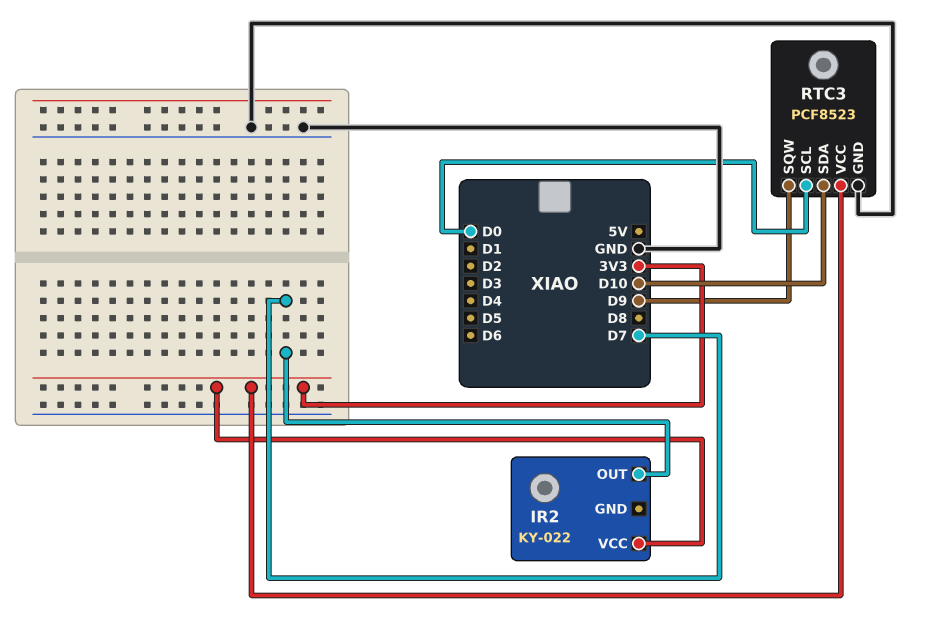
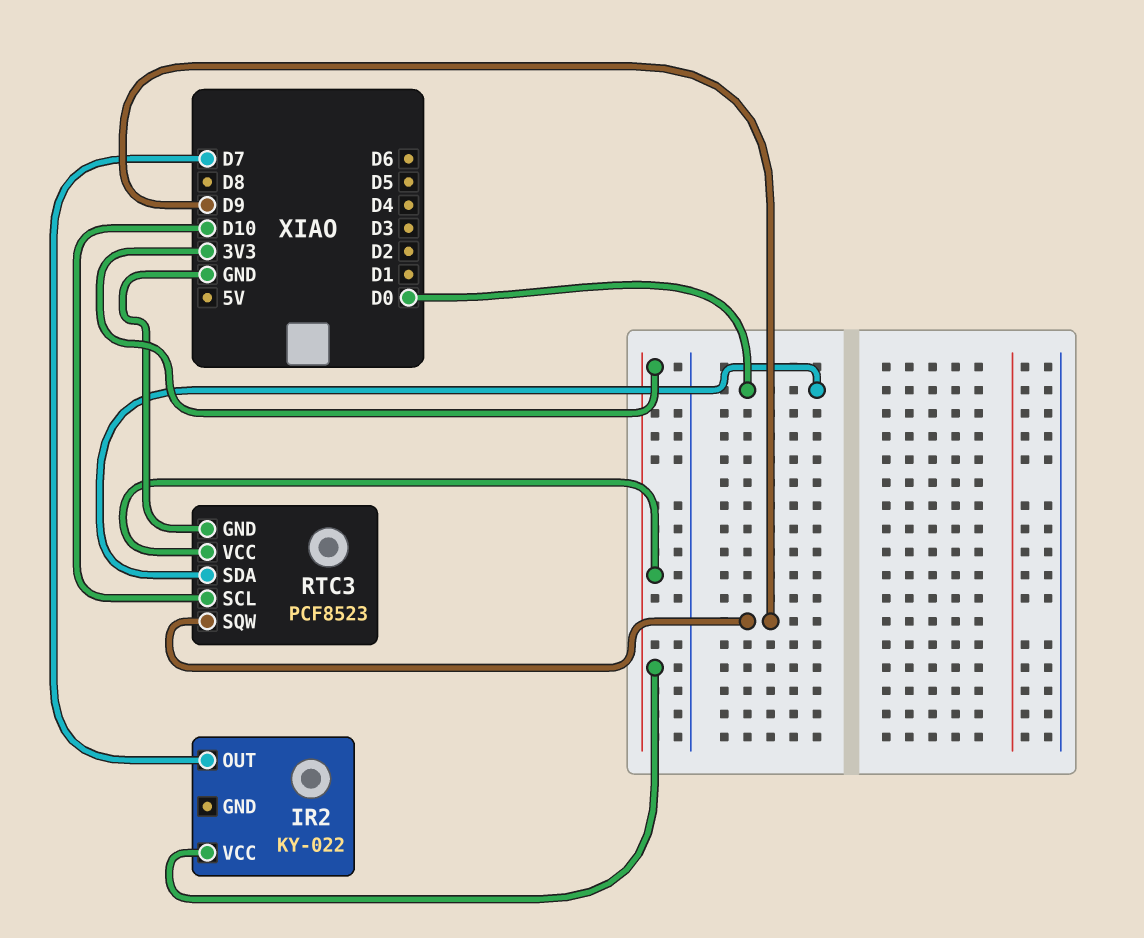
RTC3 pin SCL: D0 -> D10
RTC3 pin SDA: D10 -> D0

